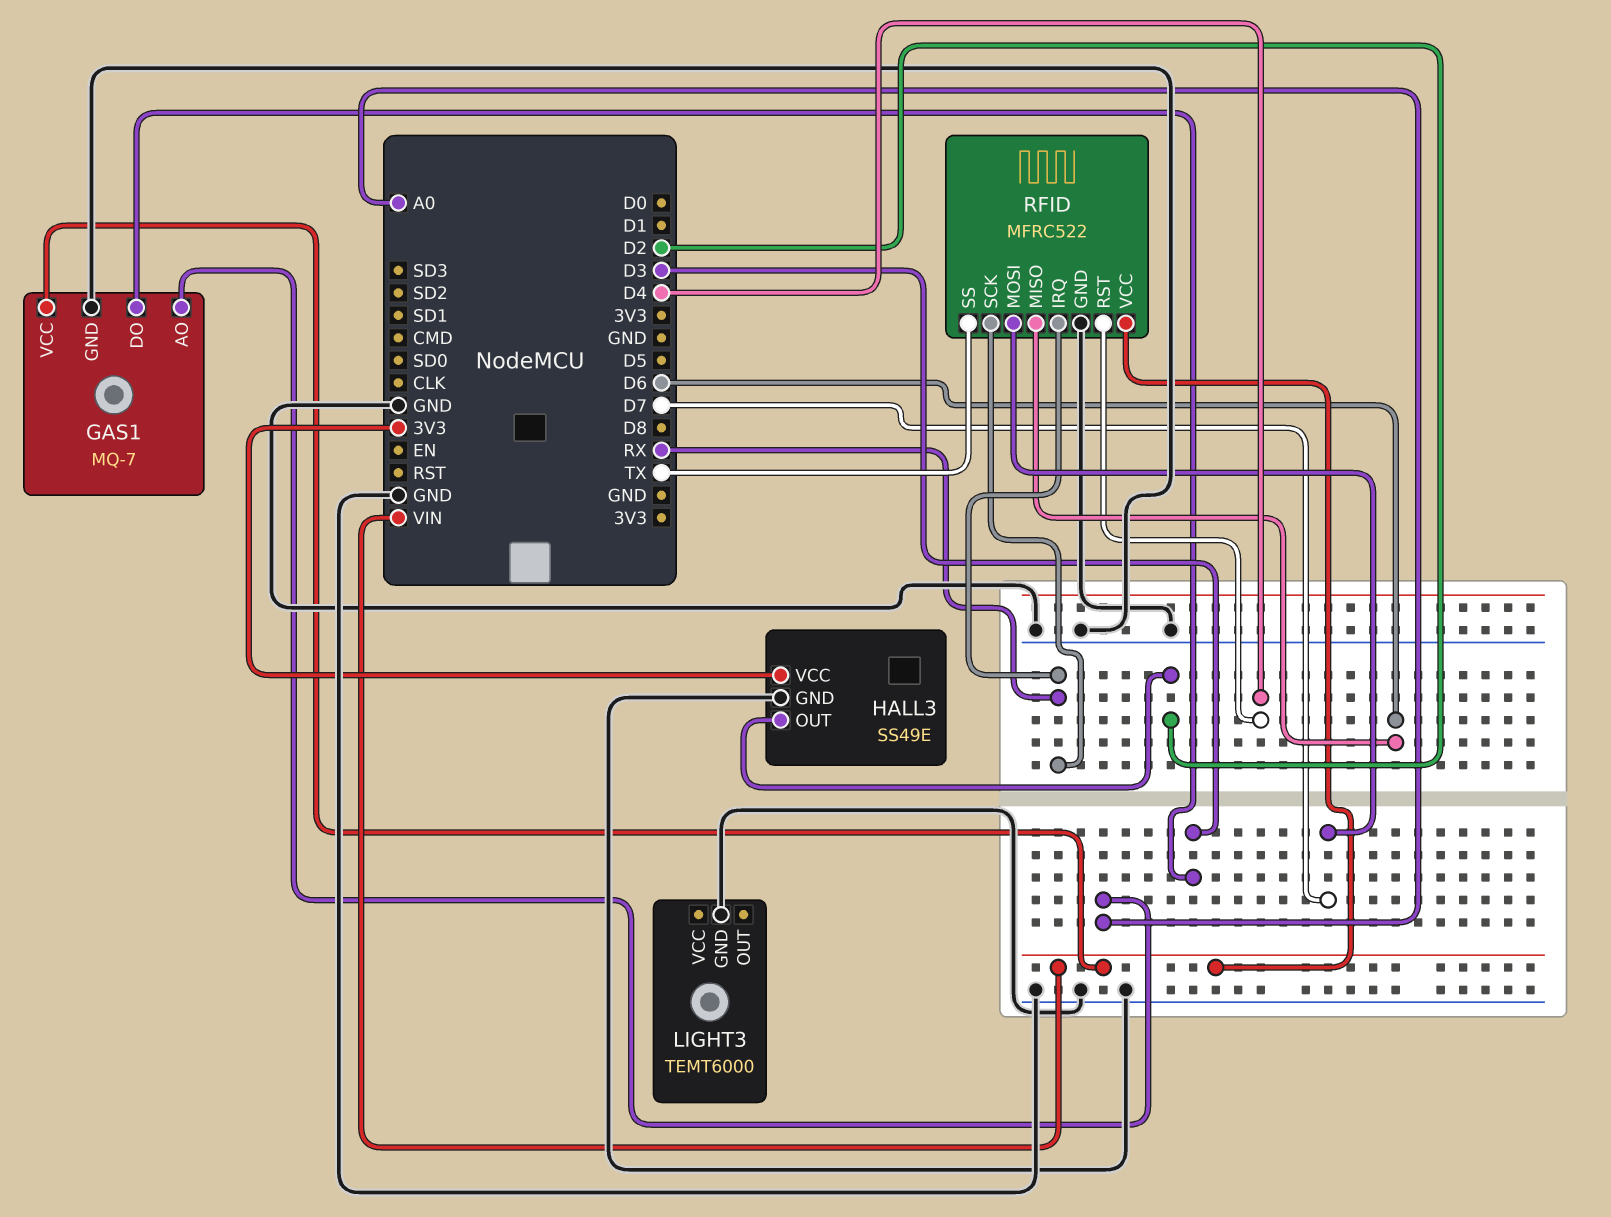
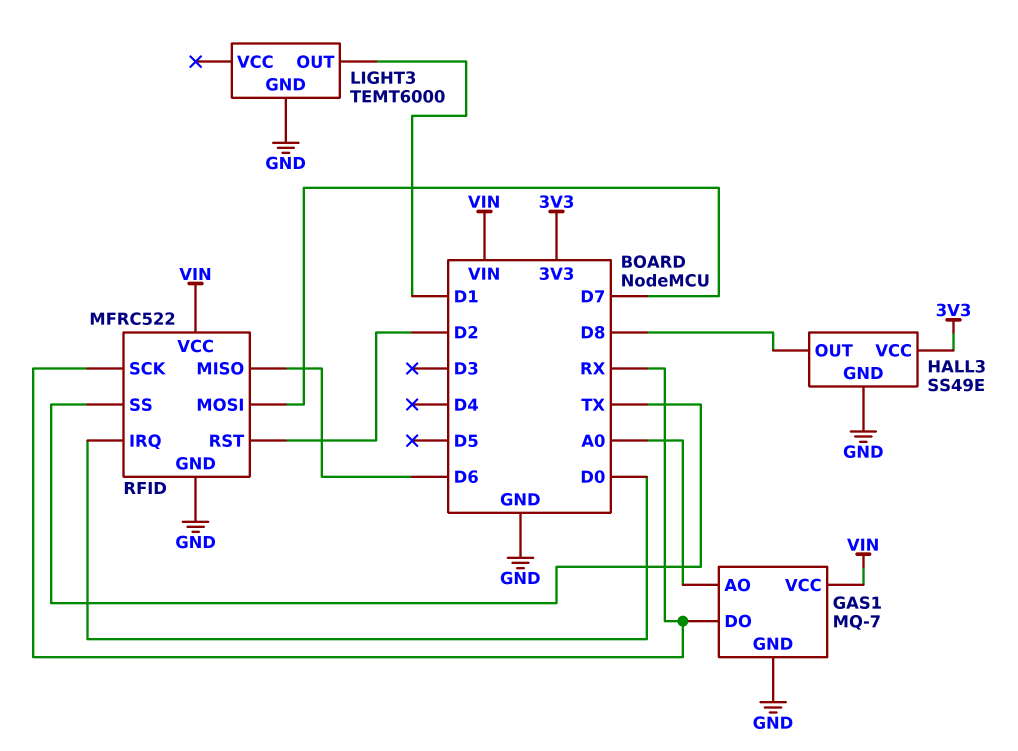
GAS1 pin DO: D3 -> RX
HALL3 pin OUT: D2 -> D8
LIGHT3 pin OUT: none -> D1
RFID pin IRQ: RX -> D0
RFID pin RST: D4 -> D2

